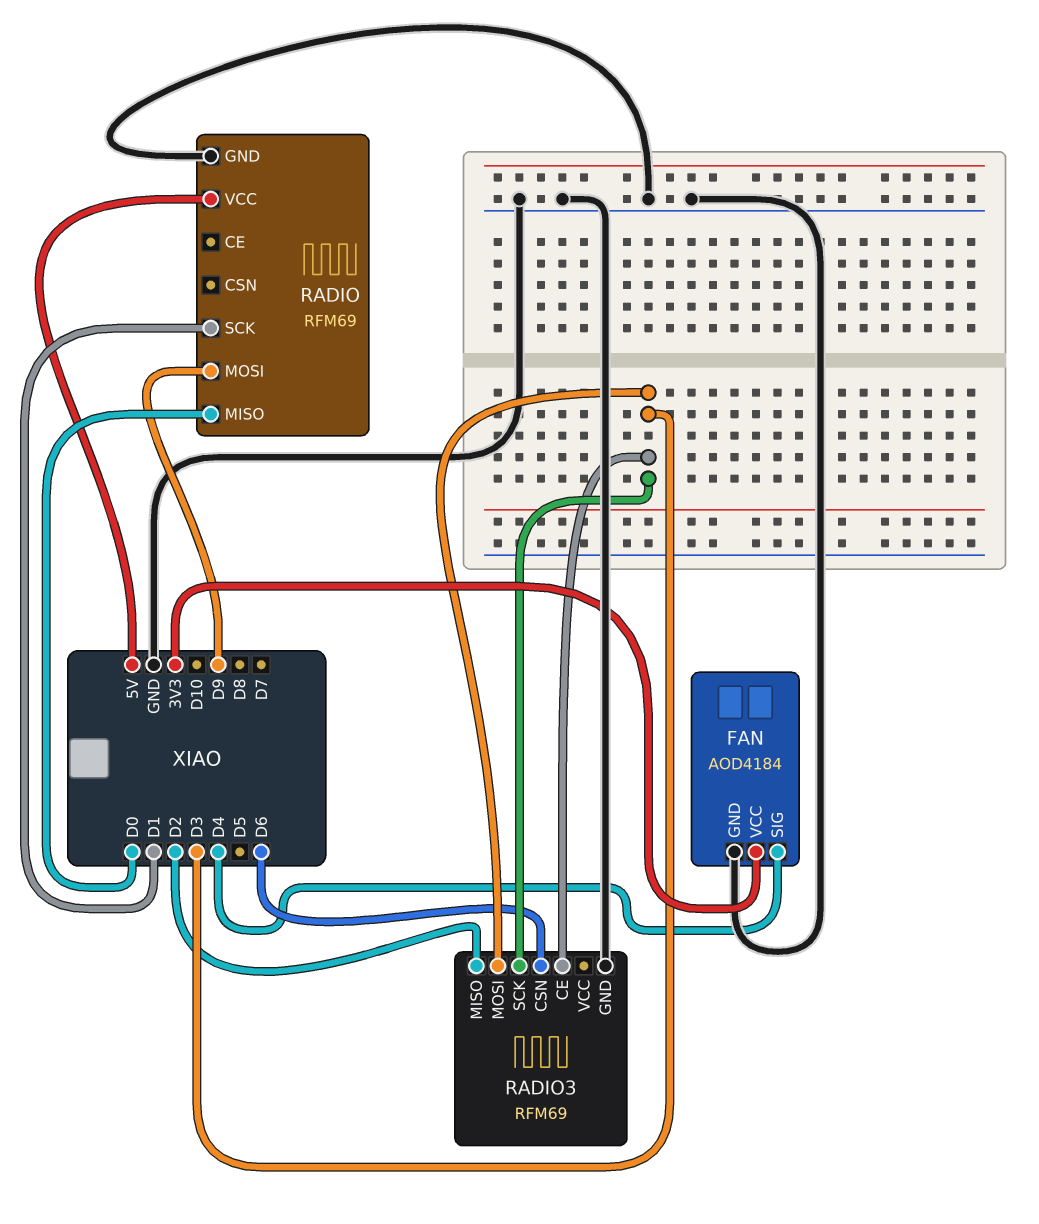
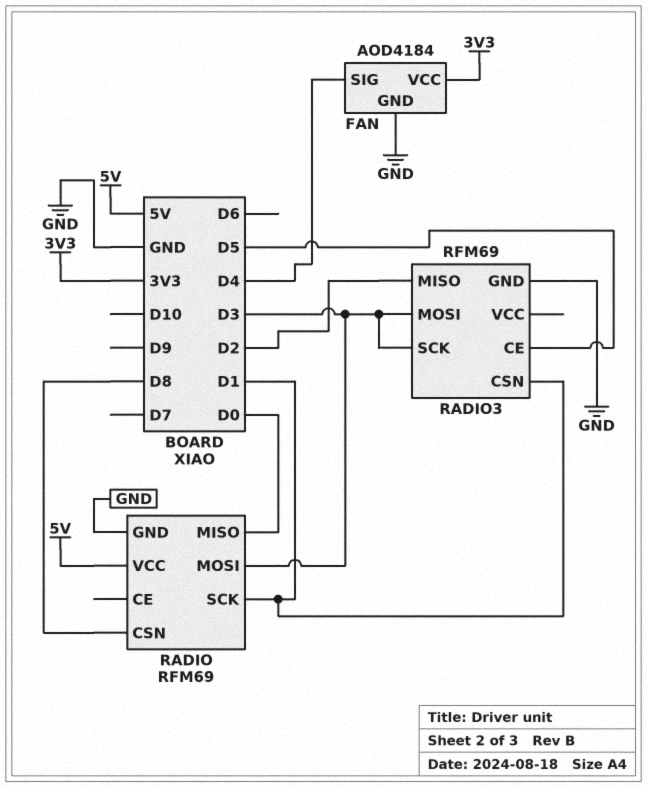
RADIO pin CSN: none -> D8
RADIO pin MOSI: D9 -> D3
RADIO3 pin CE: D3 -> D5
RADIO3 pin CSN: D6 -> D1

